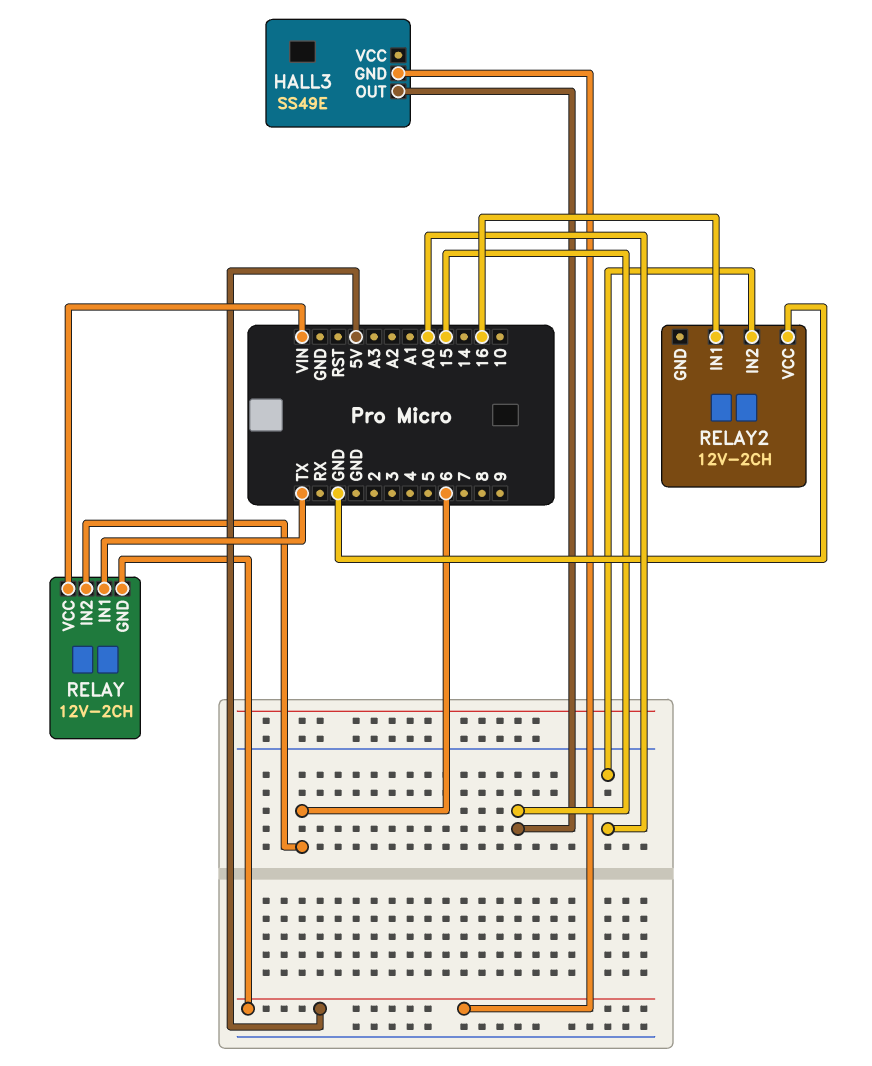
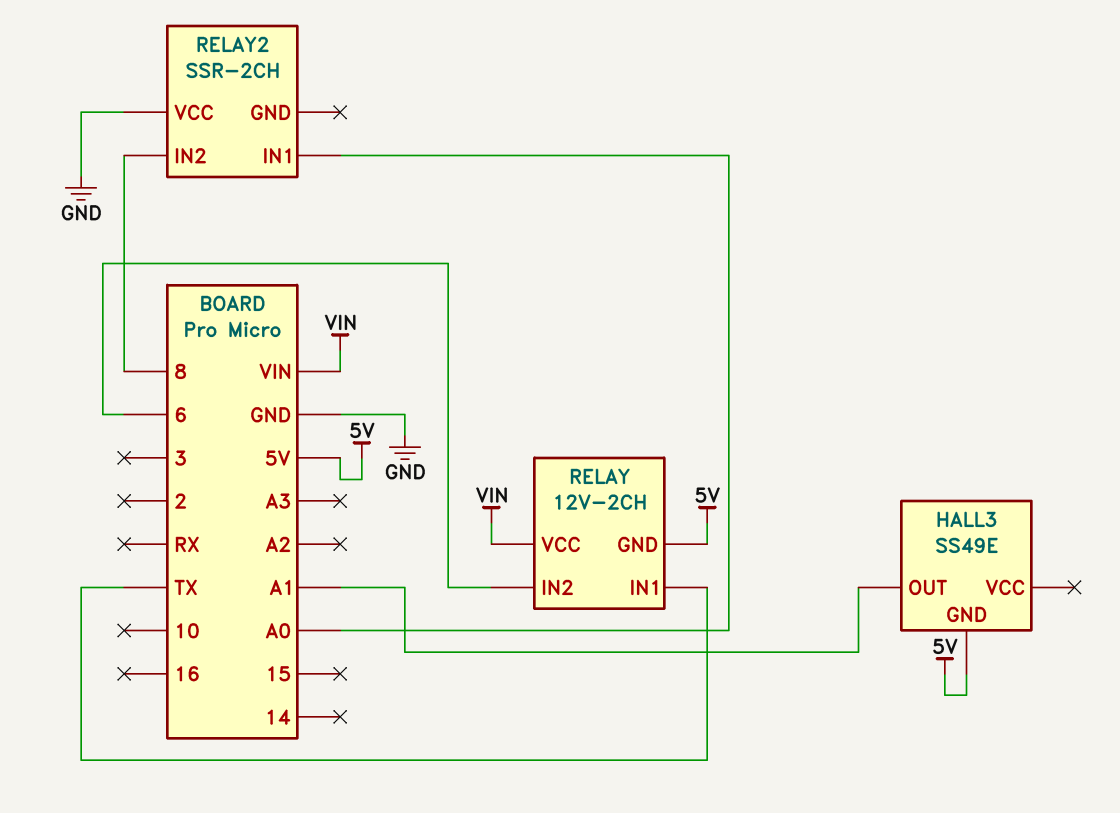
HALL3 pin OUT: 15 -> A1
RELAY2: 12V-2CH -> SSR-2CH
RELAY2 pin IN1: 16 -> A0
RELAY2 pin IN2: A0 -> 8

